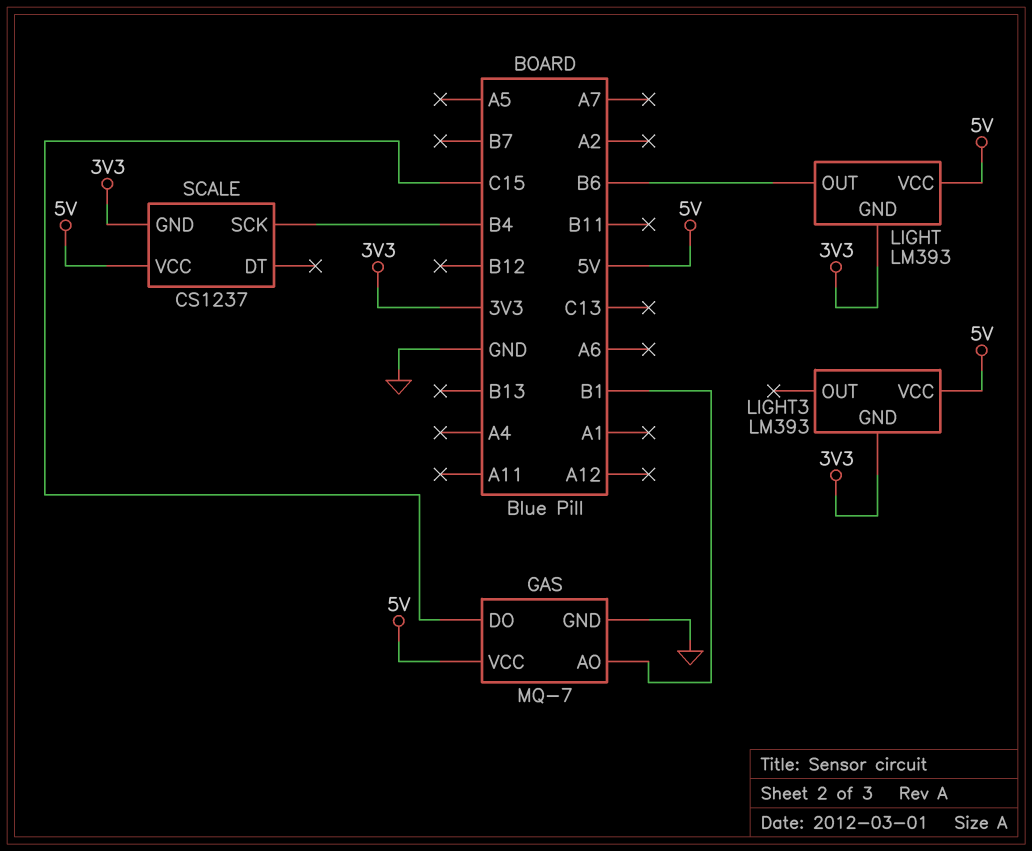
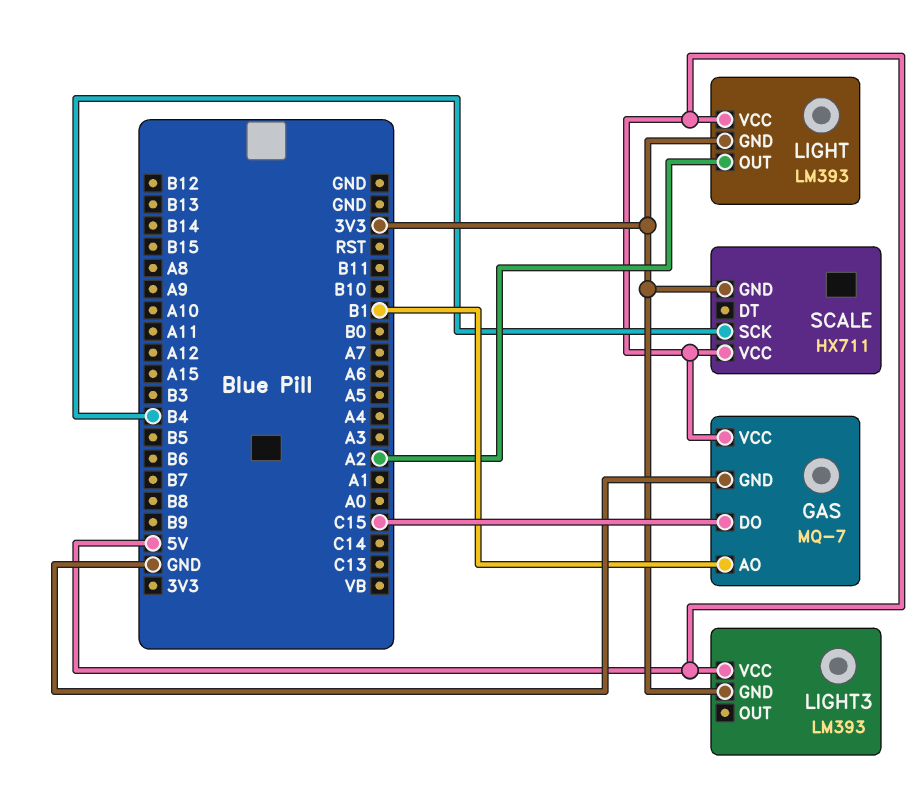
LIGHT pin OUT: B6 -> A2
SCALE: CS1237 -> HX711

